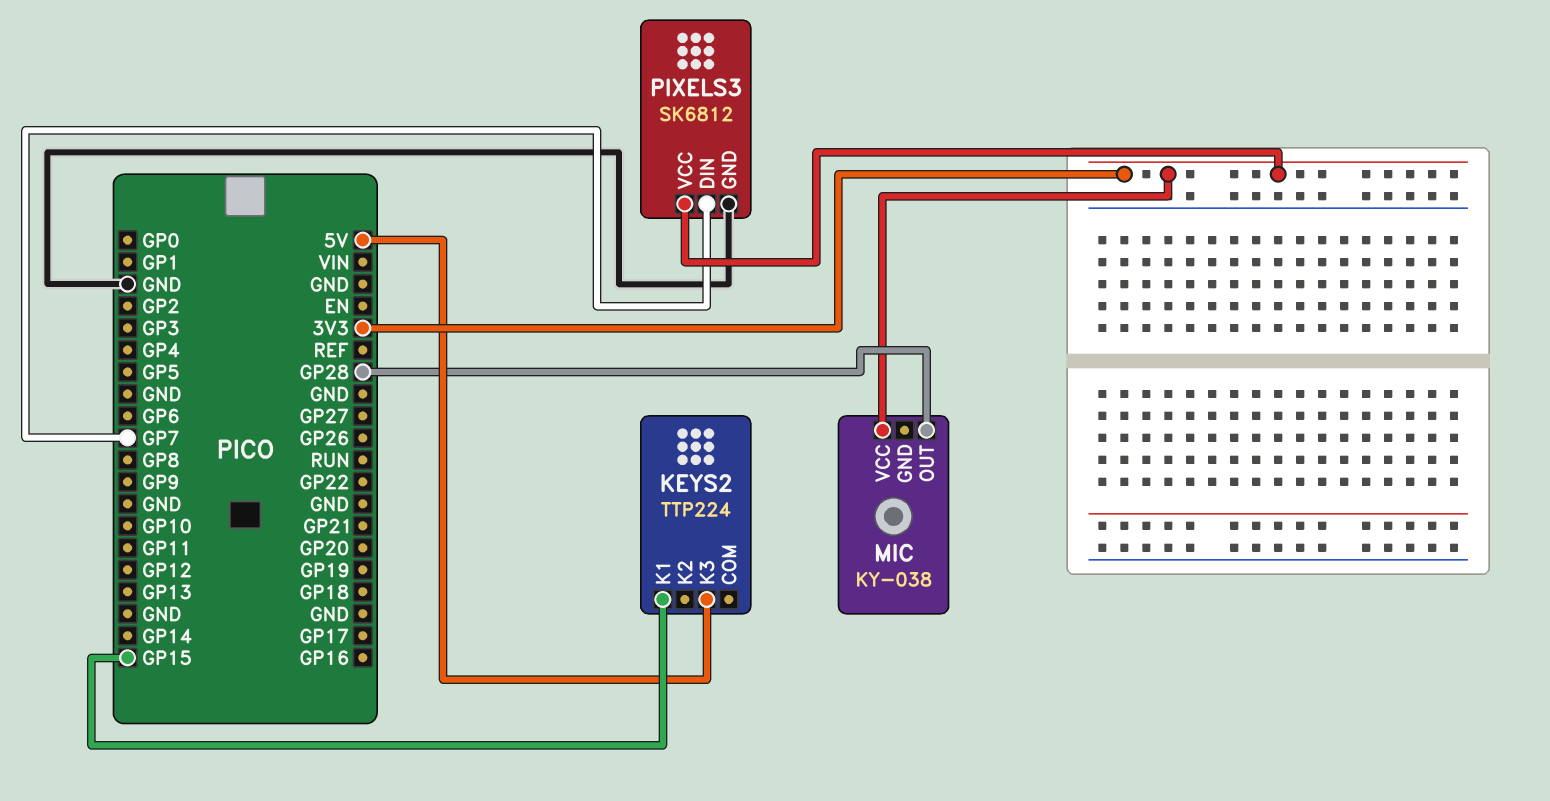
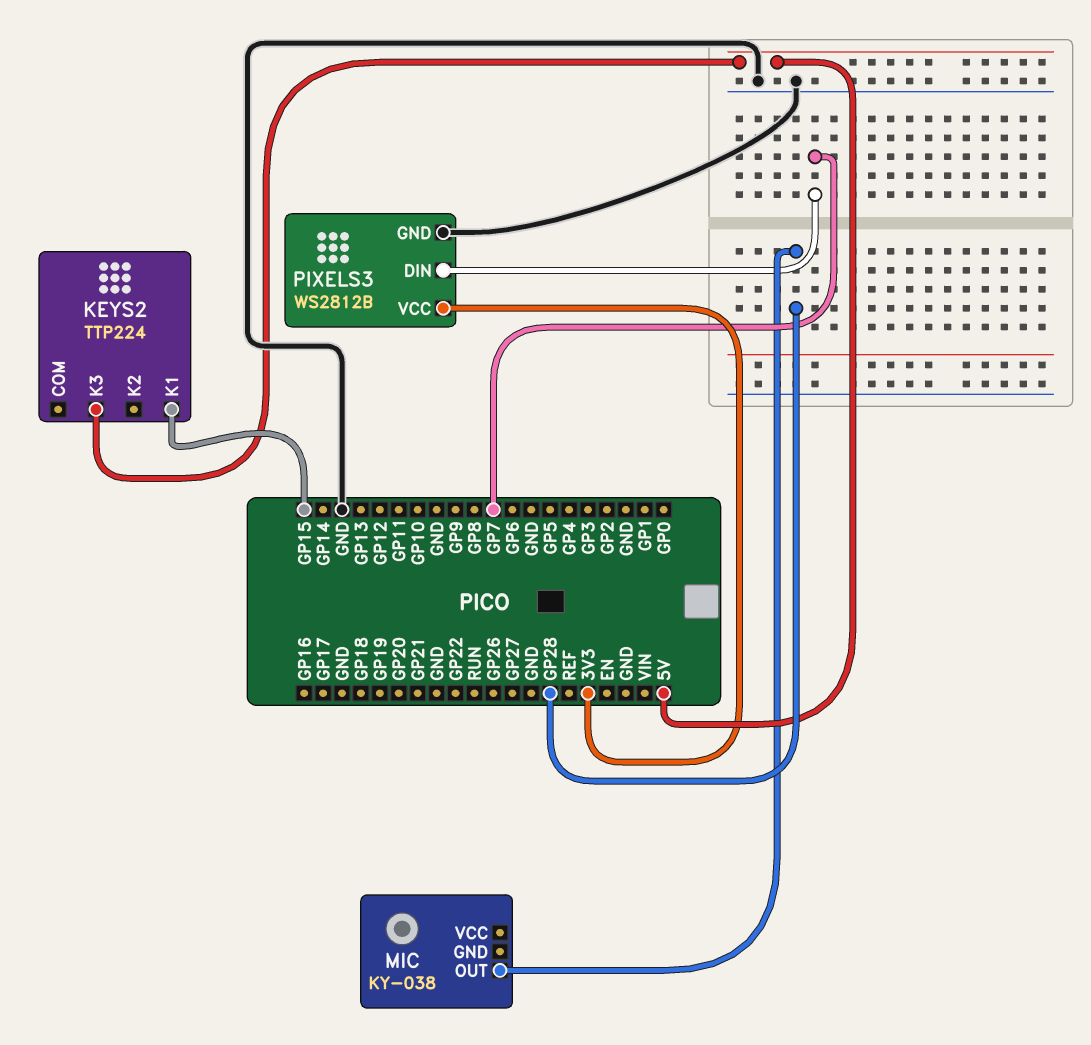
MIC pin VCC: 3V3 -> none
PIXELS3: SK6812 -> WS2812B

